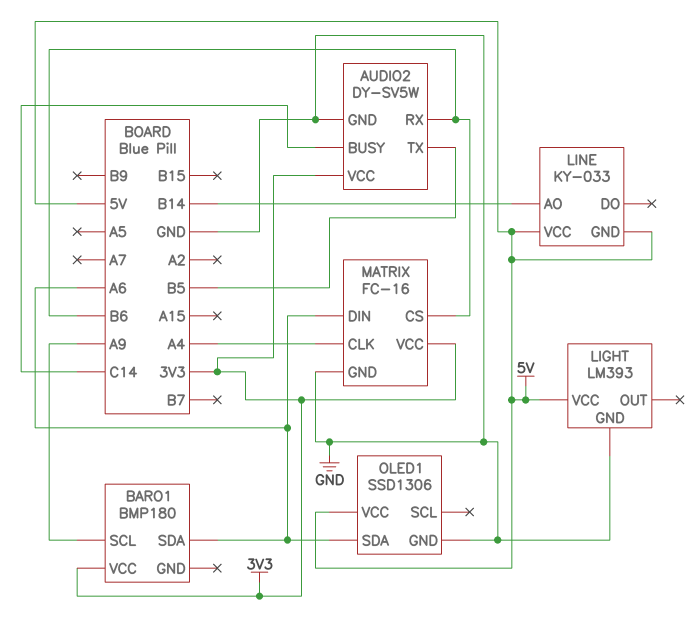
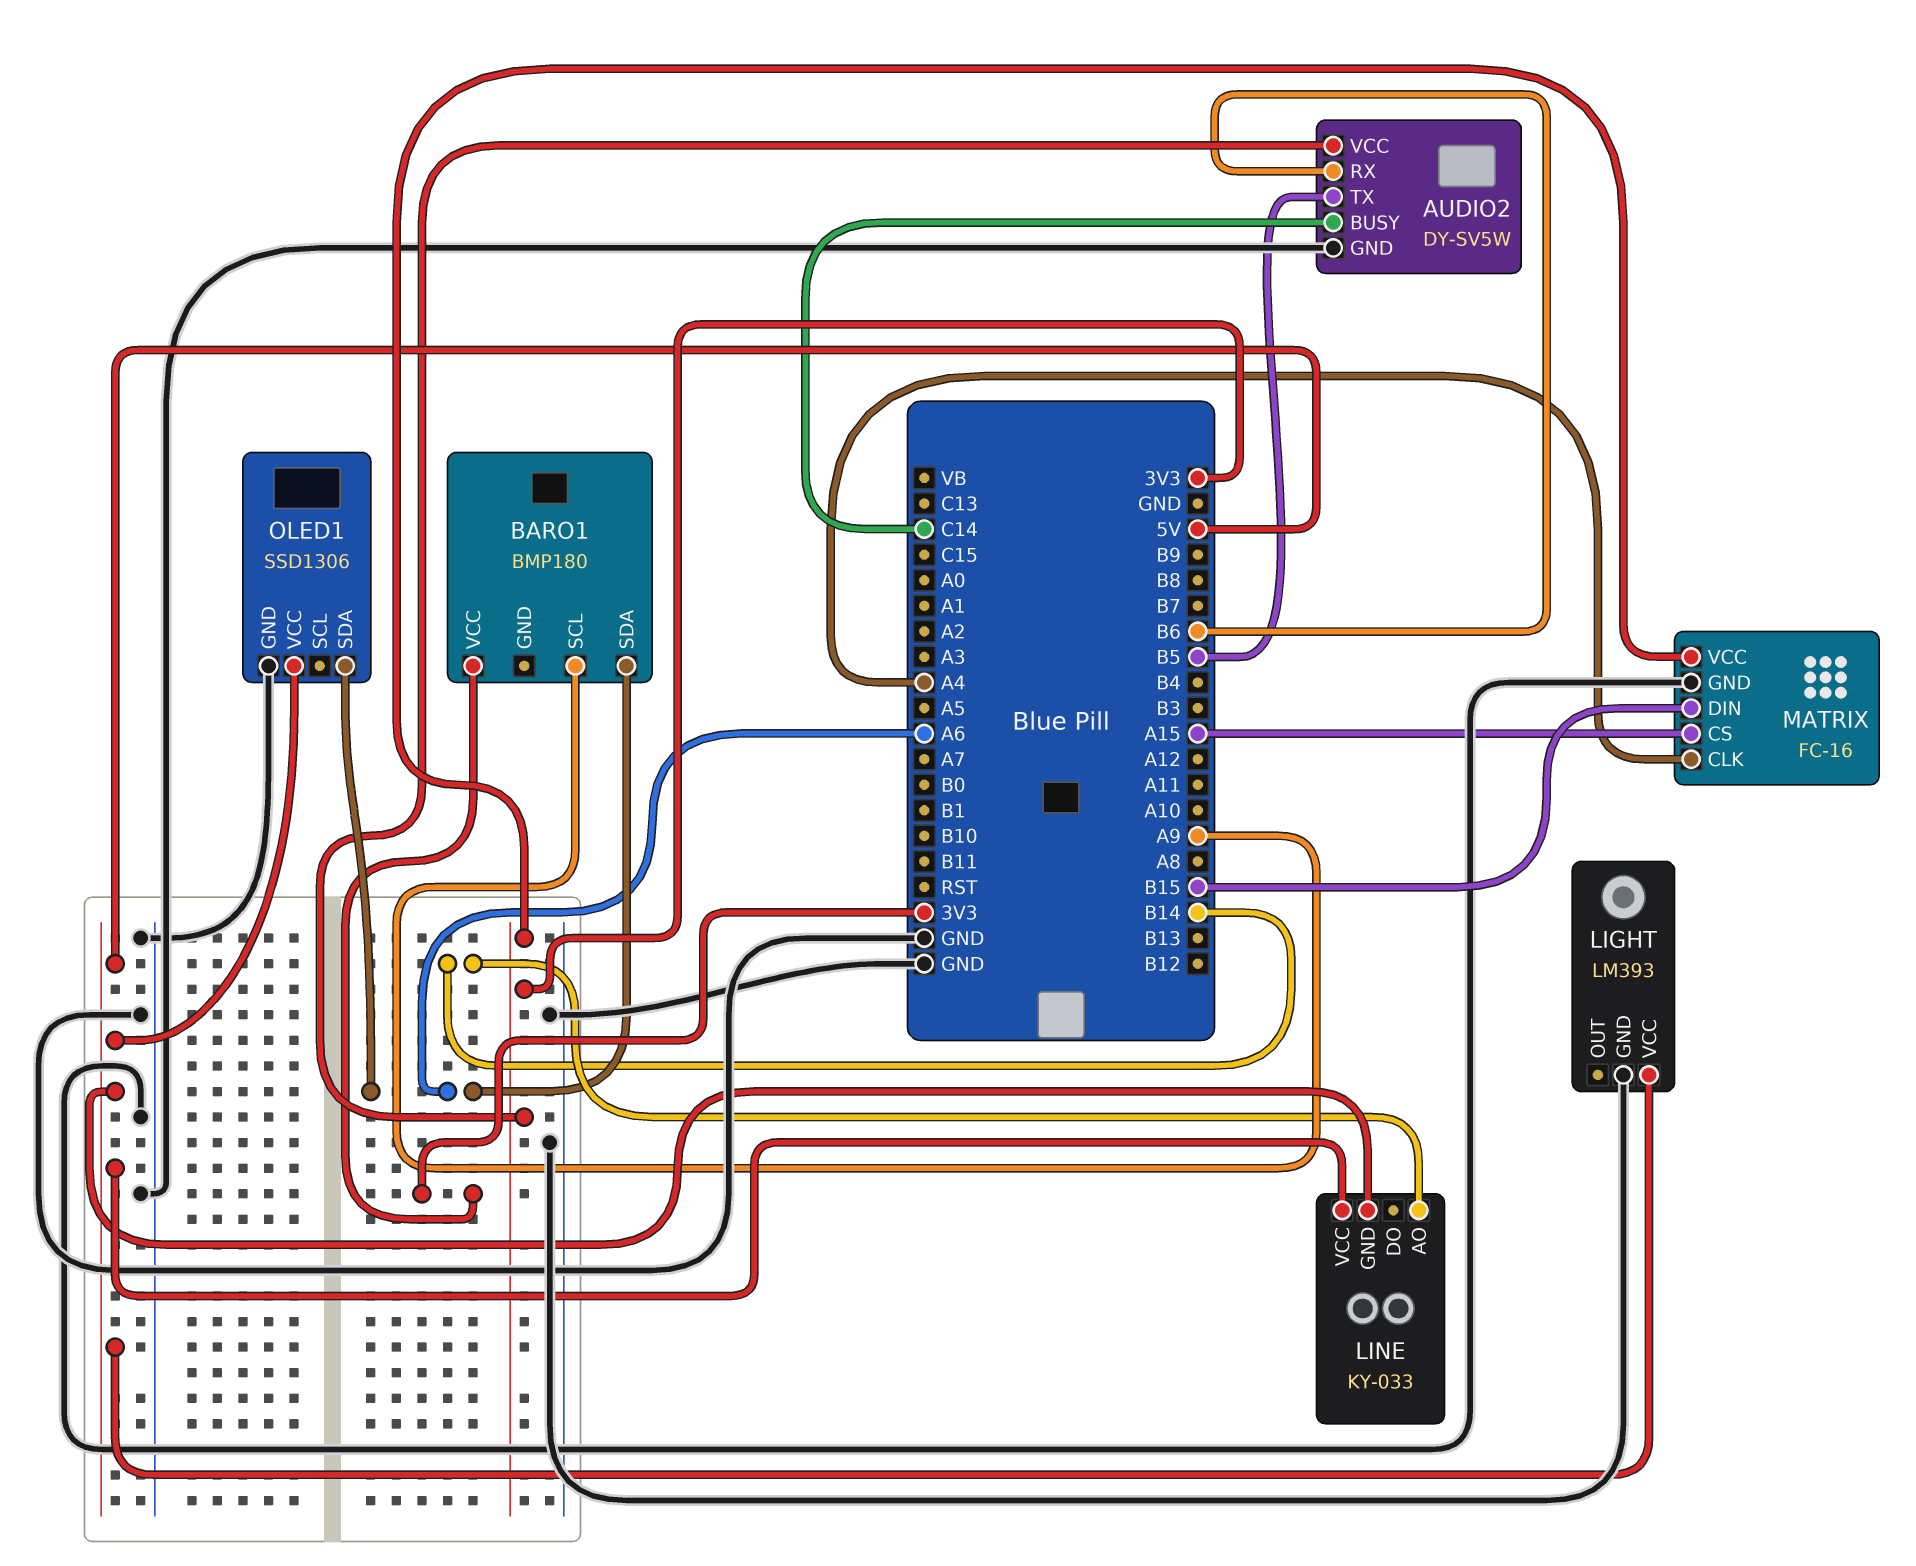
MATRIX pin CS: B6 -> A15
MATRIX pin DIN: A6 -> B15

